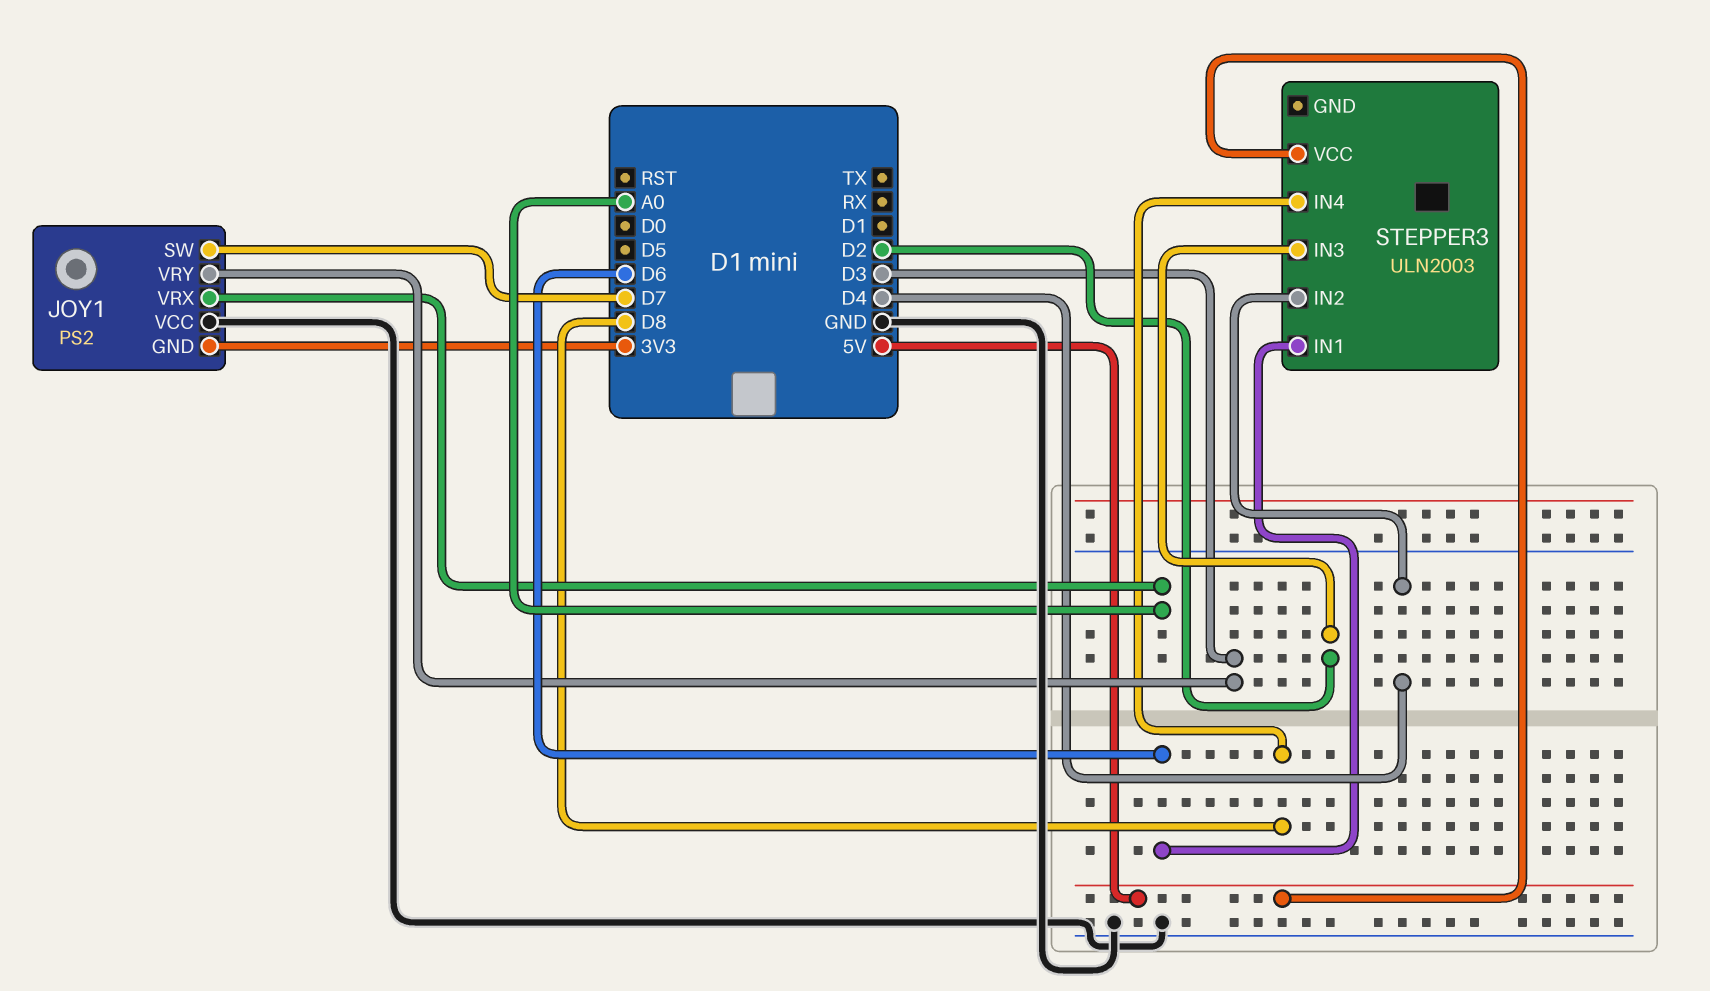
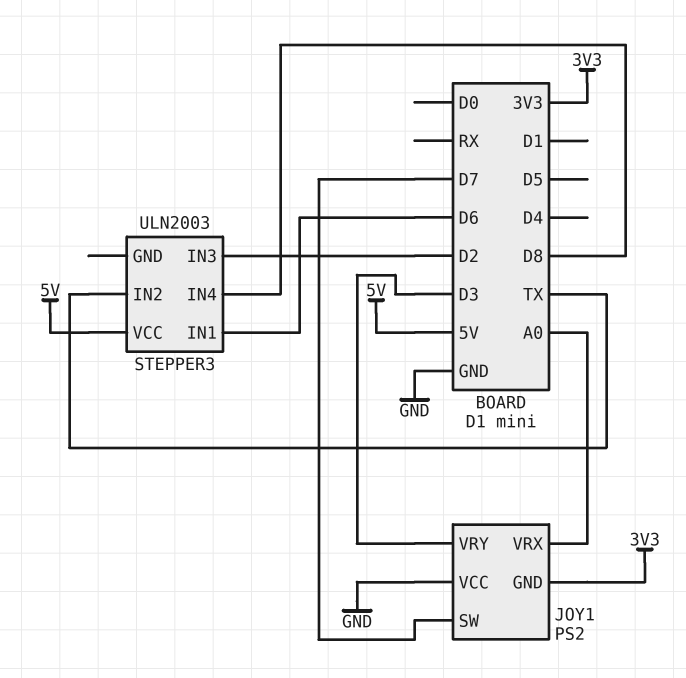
STEPPER3 pin IN2: D4 -> TX

